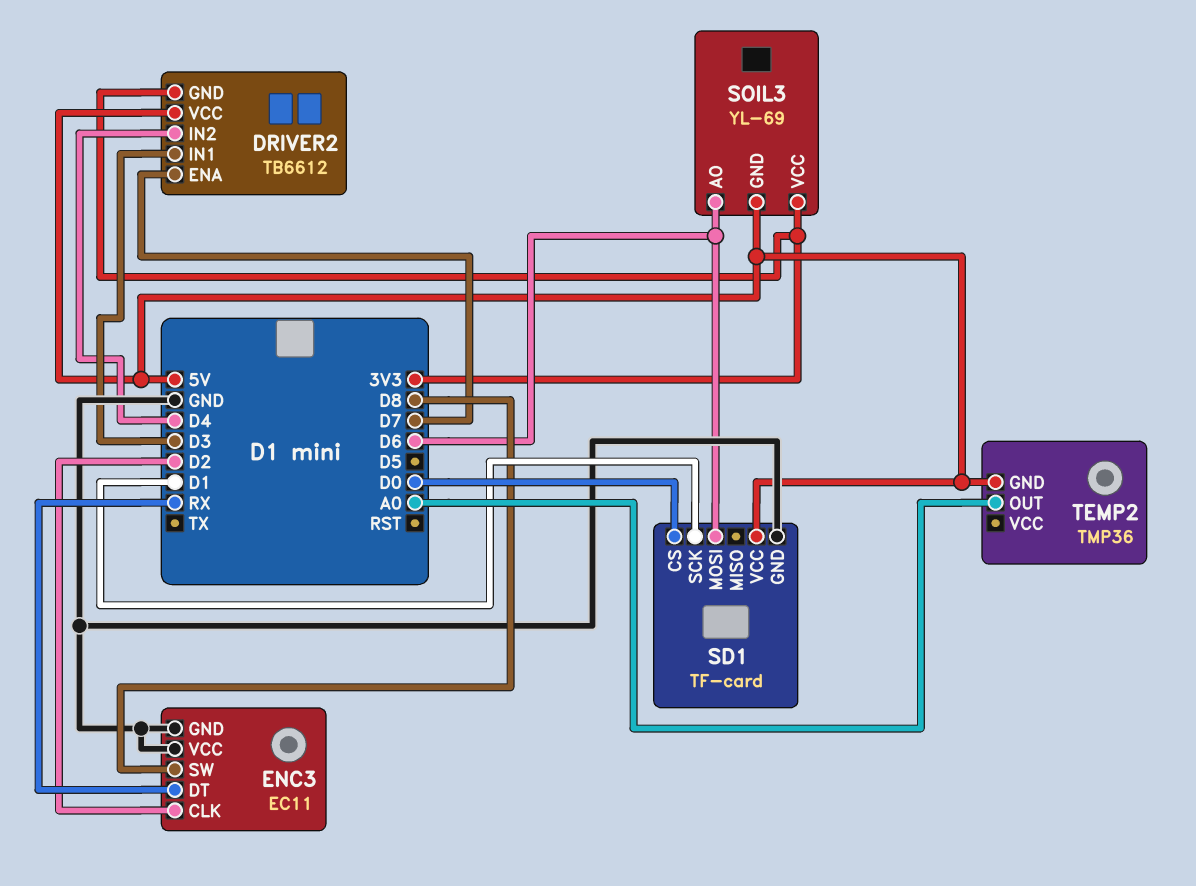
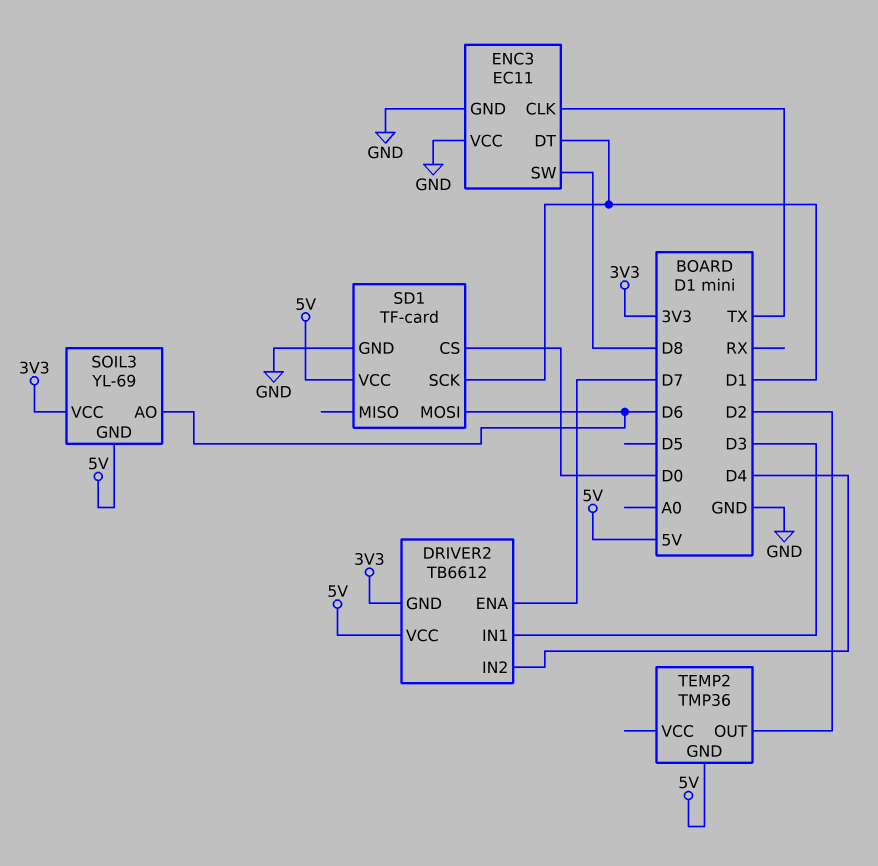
ENC3 pin CLK: D2 -> TX
ENC3 pin DT: RX -> D1
TEMP2 pin OUT: A0 -> D2

